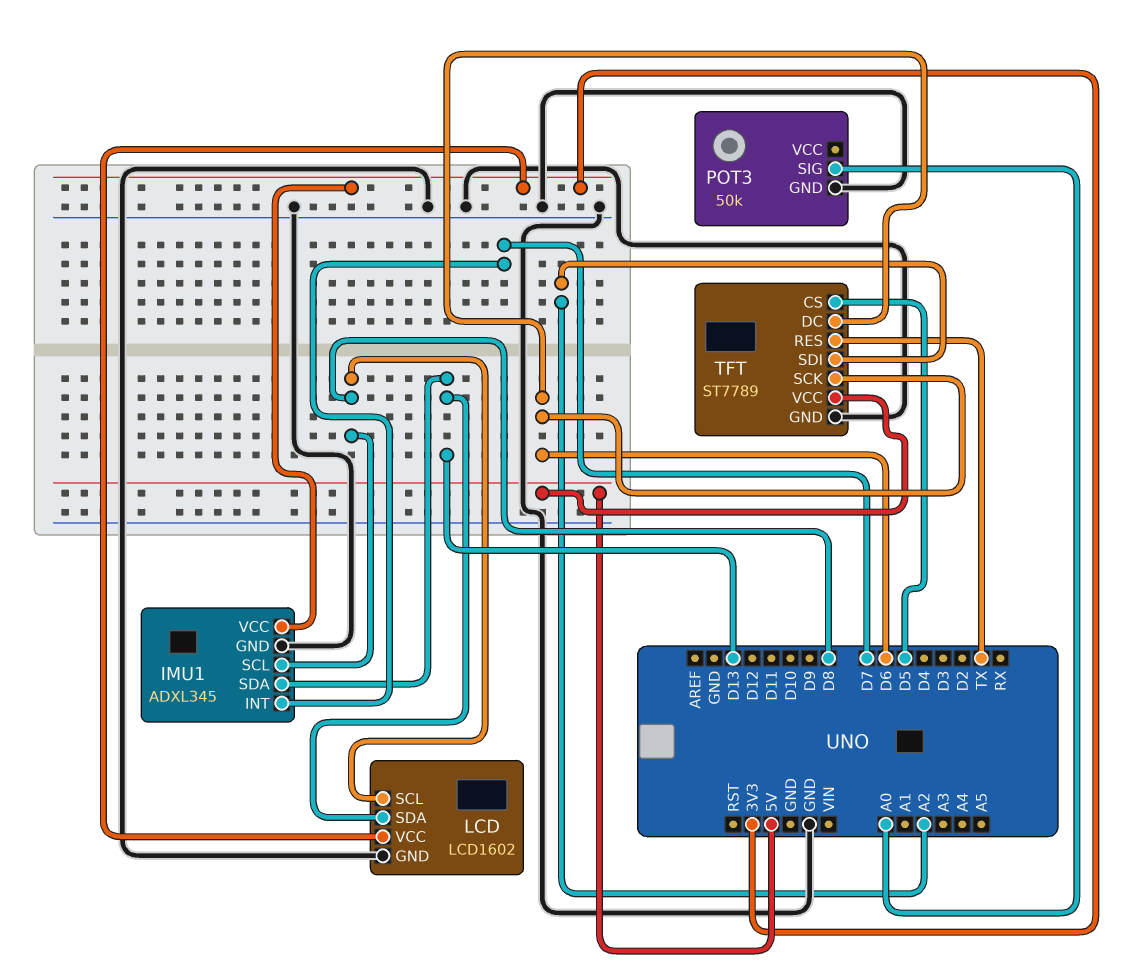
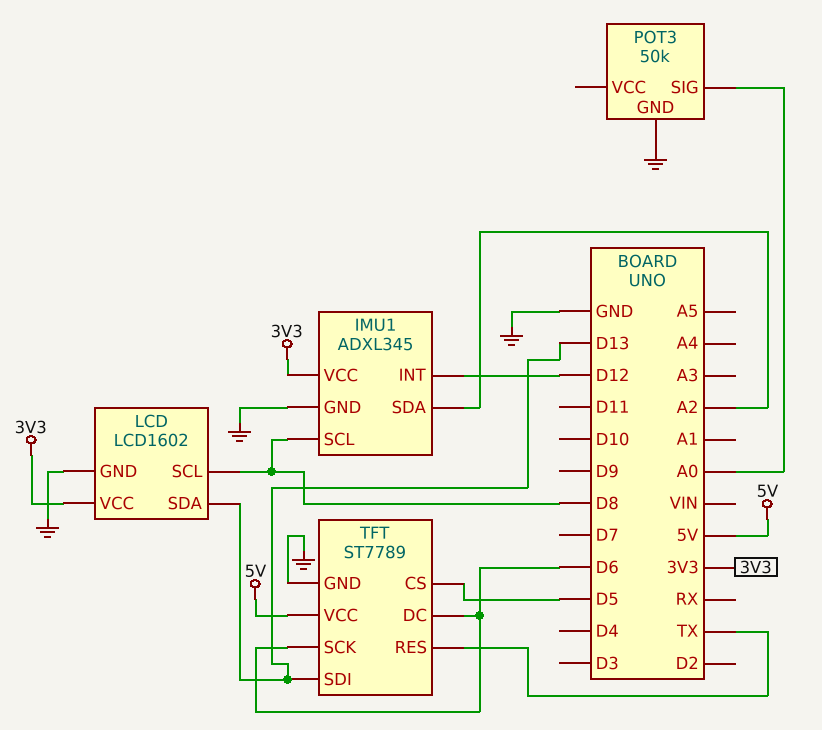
IMU1 pin INT: D7 -> D12
IMU1 pin SDA: D13 -> A2
TFT pin SDI: A2 -> D13

